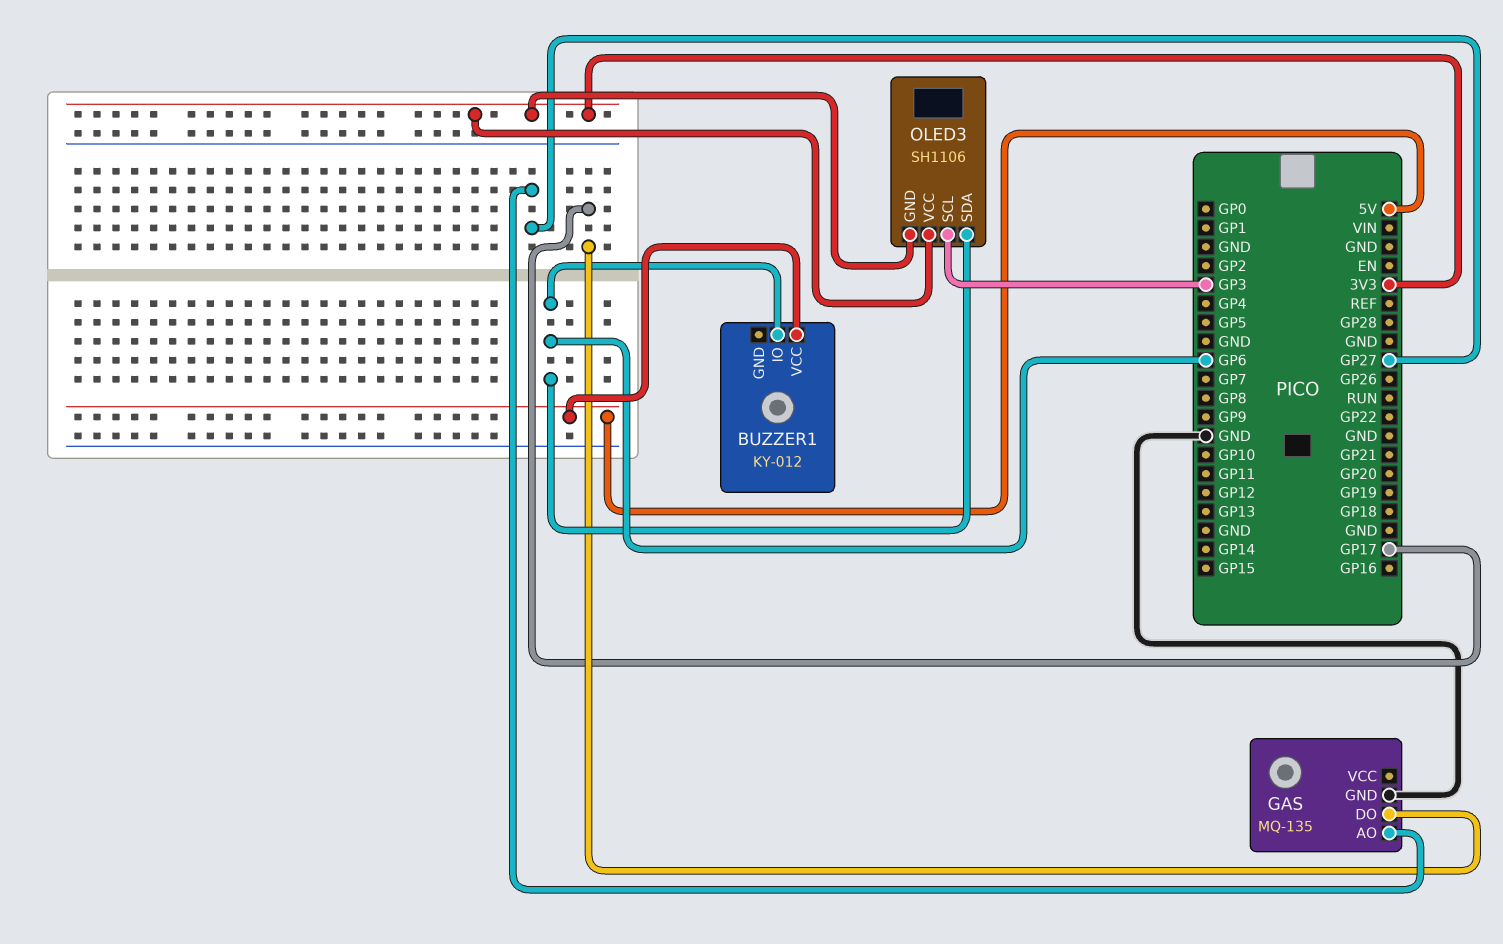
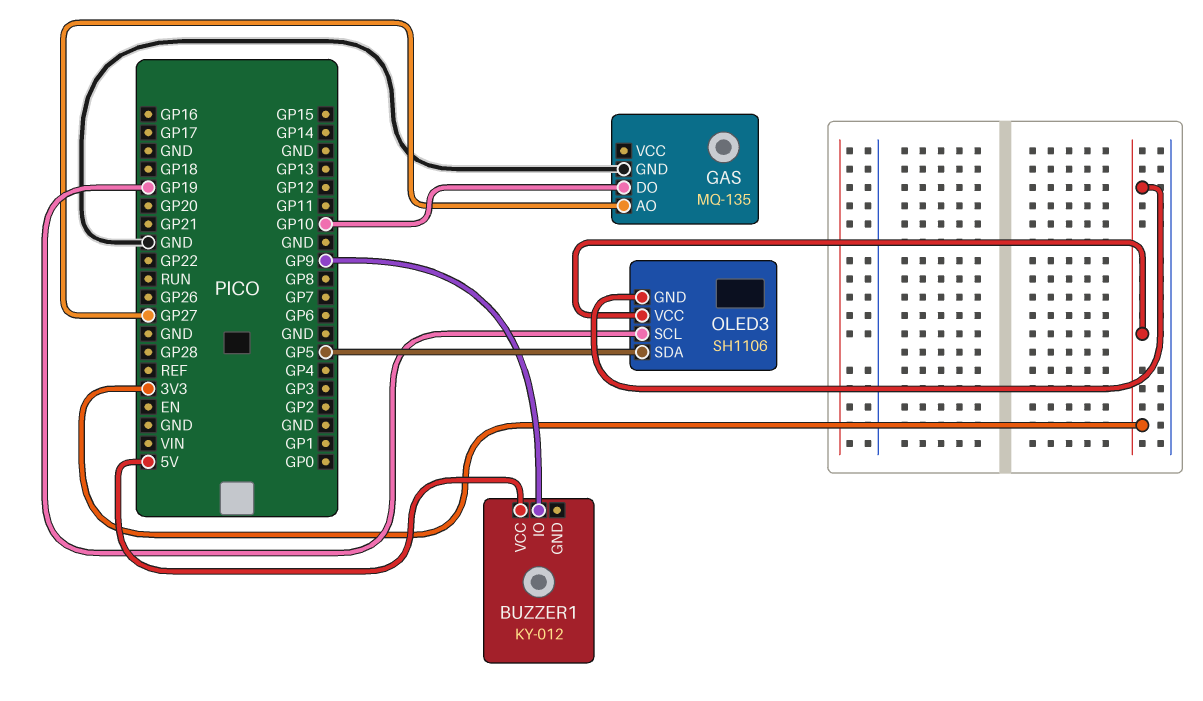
BUZZER1 pin IO: GP6 -> GP9
GAS pin DO: GP17 -> GP10
OLED3 pin SCL: GP3 -> GP19
OLED3 pin SDA: GP6 -> GP5

